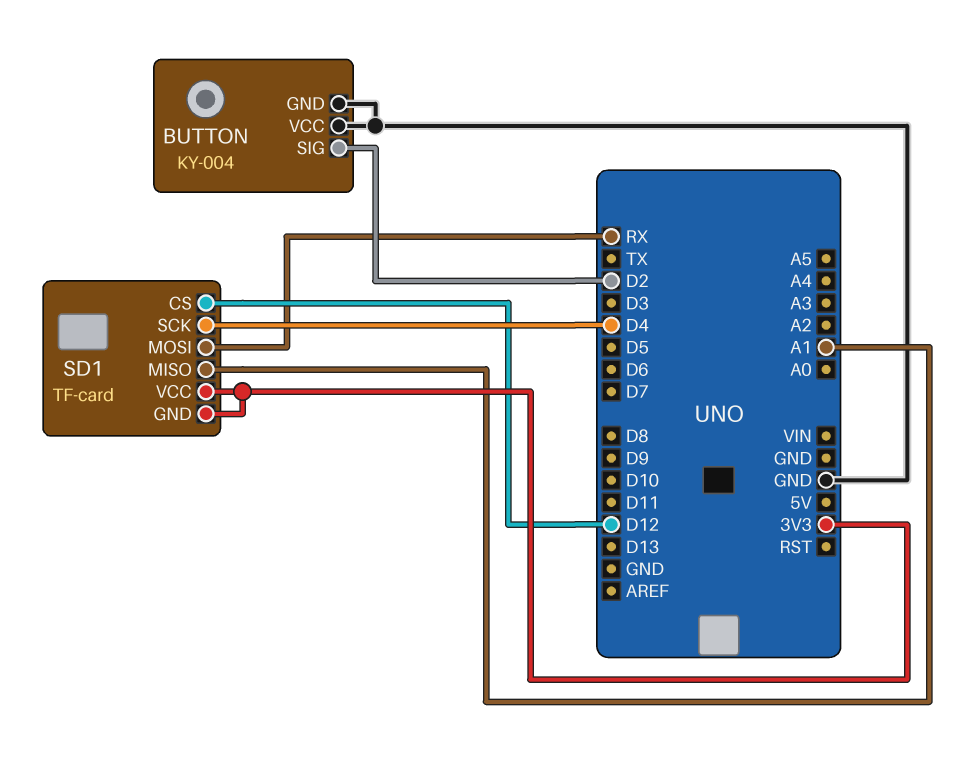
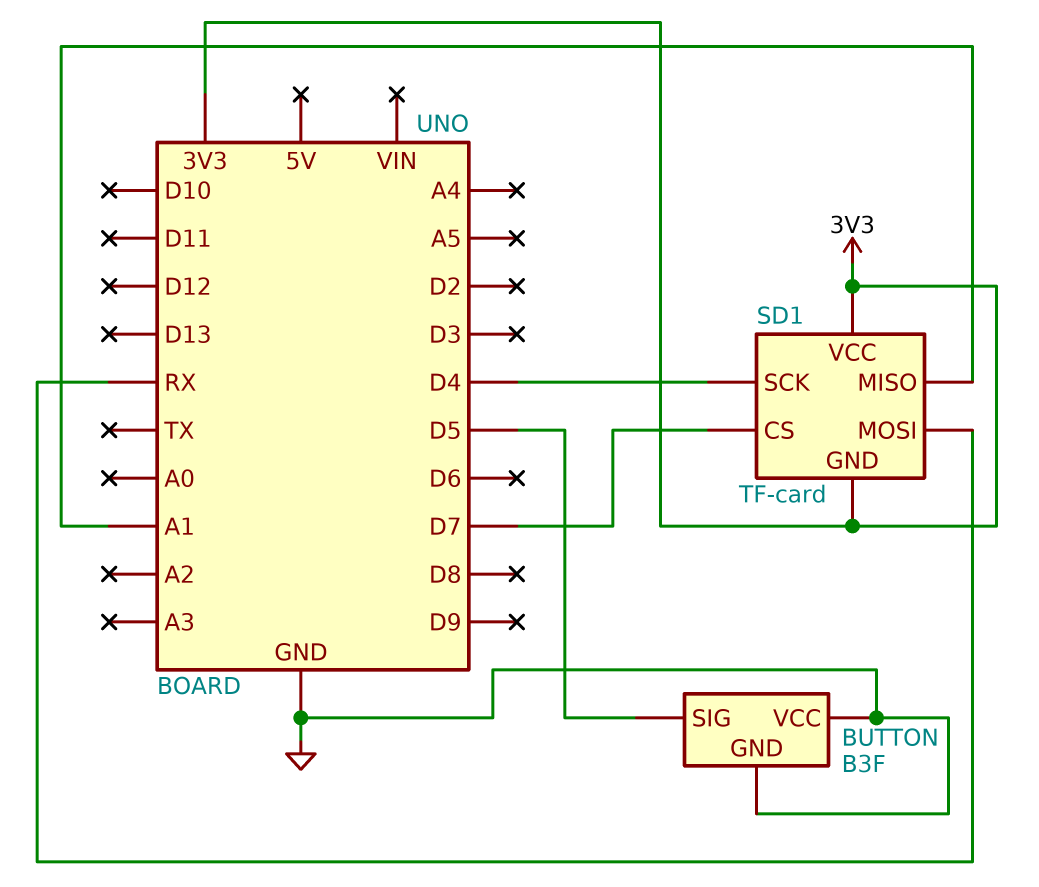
BUTTON: KY-004 -> B3F
BUTTON pin SIG: D2 -> D5
SD1 pin CS: D12 -> D7

